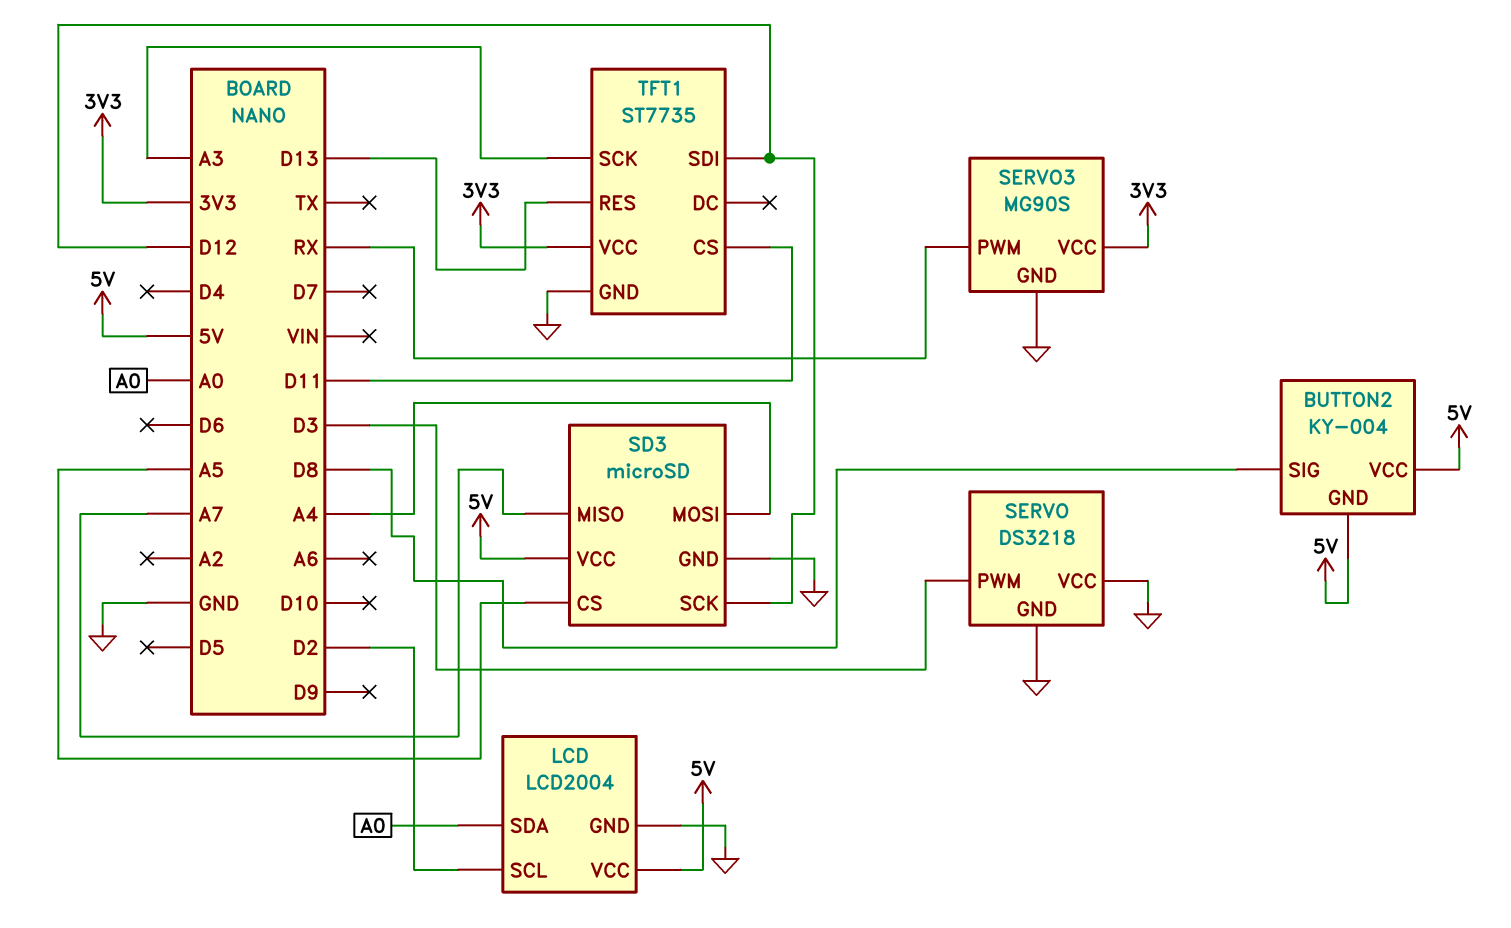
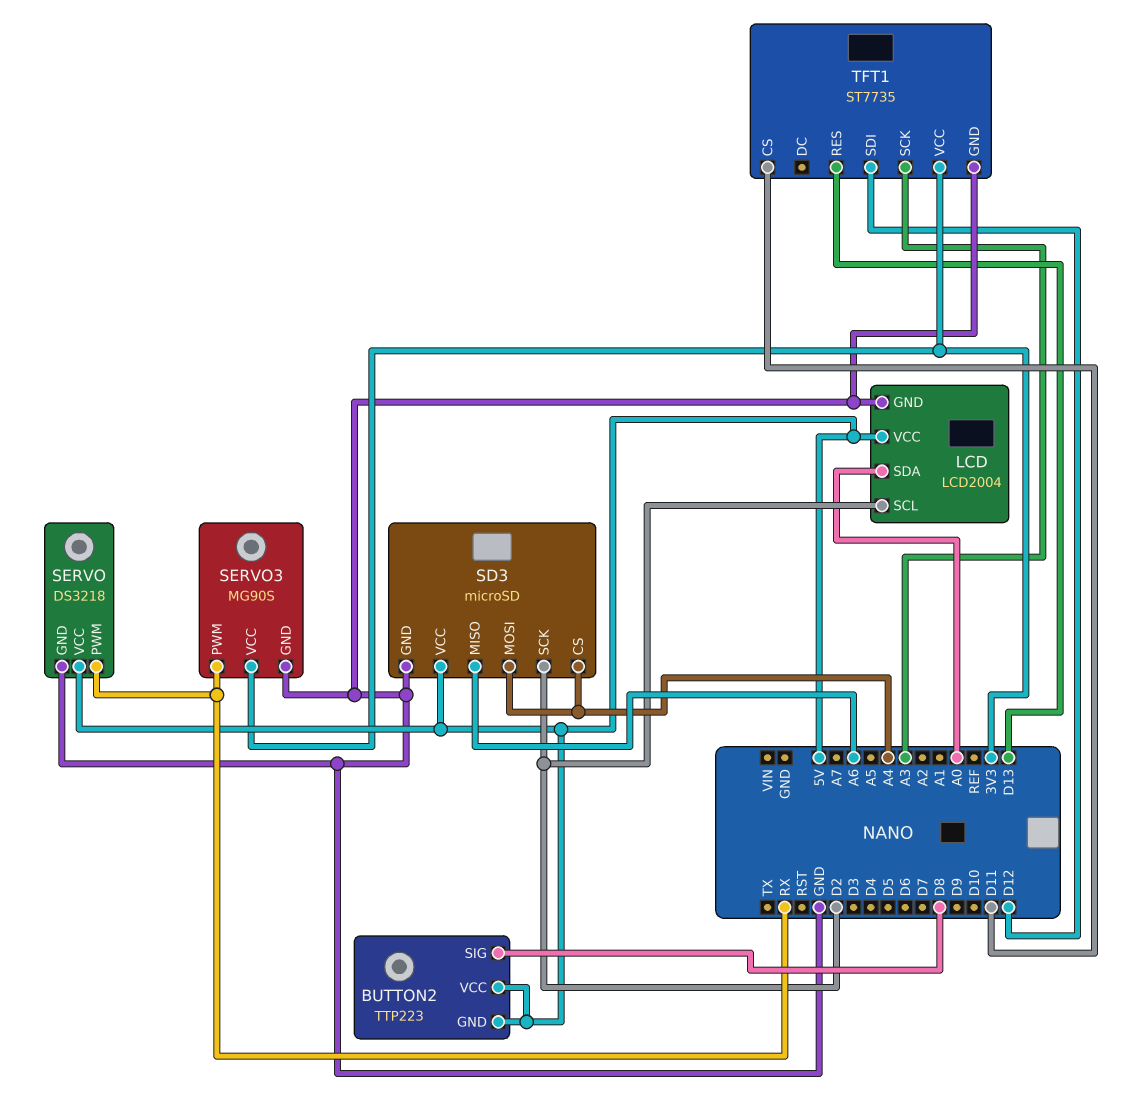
BUTTON2: KY-004 -> TTP223
SD3 pin CS: A5 -> A4
SD3 pin MISO: A7 -> A6
SD3 pin SCK: D12 -> D2
SERVO pin PWM: D3 -> RX
SERVO pin VCC: GND -> 5V

